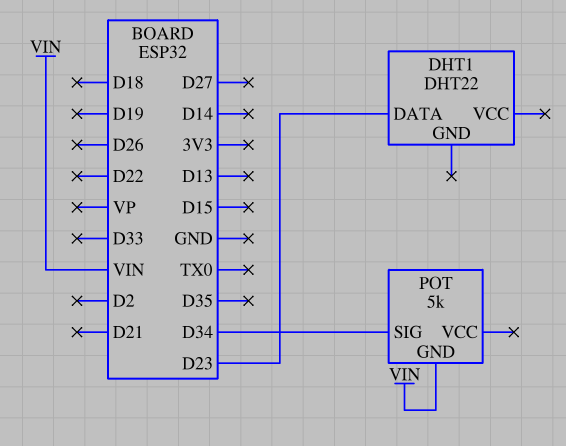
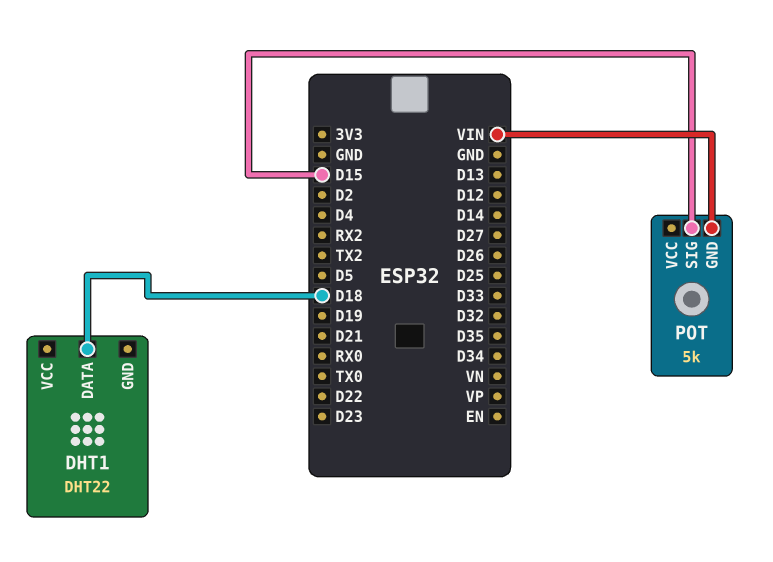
DHT1 pin DATA: D23 -> D18
POT pin SIG: D34 -> D15

